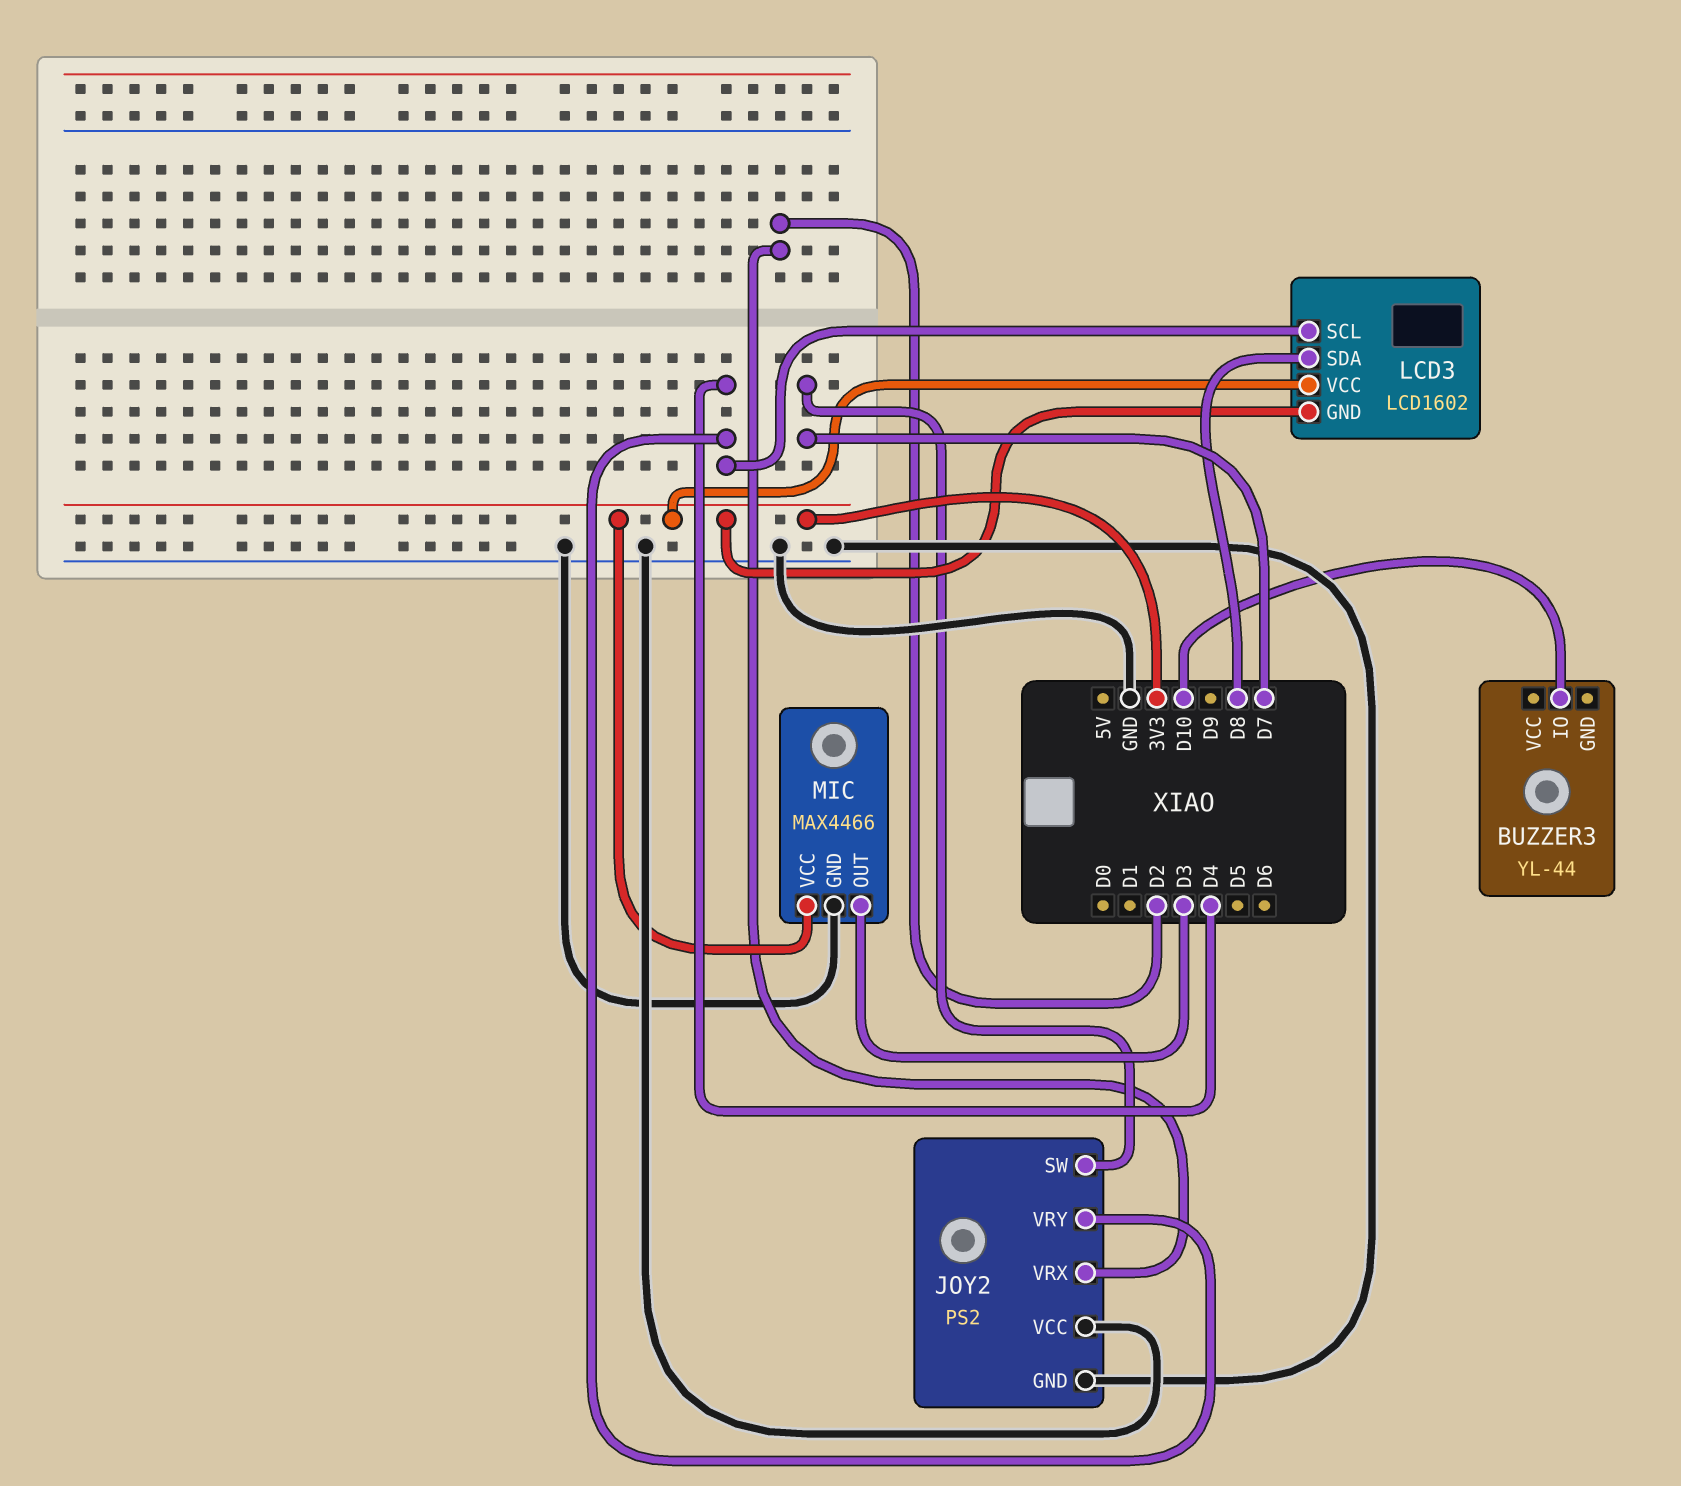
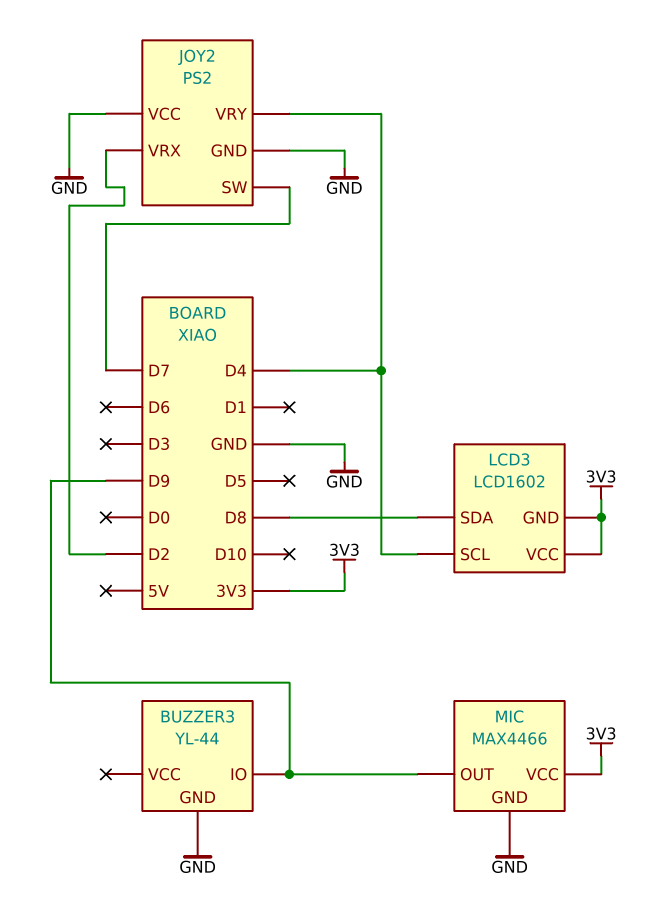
BUZZER3 pin GND: none -> GND
BUZZER3 pin IO: D10 -> D9
MIC pin OUT: D3 -> D9

